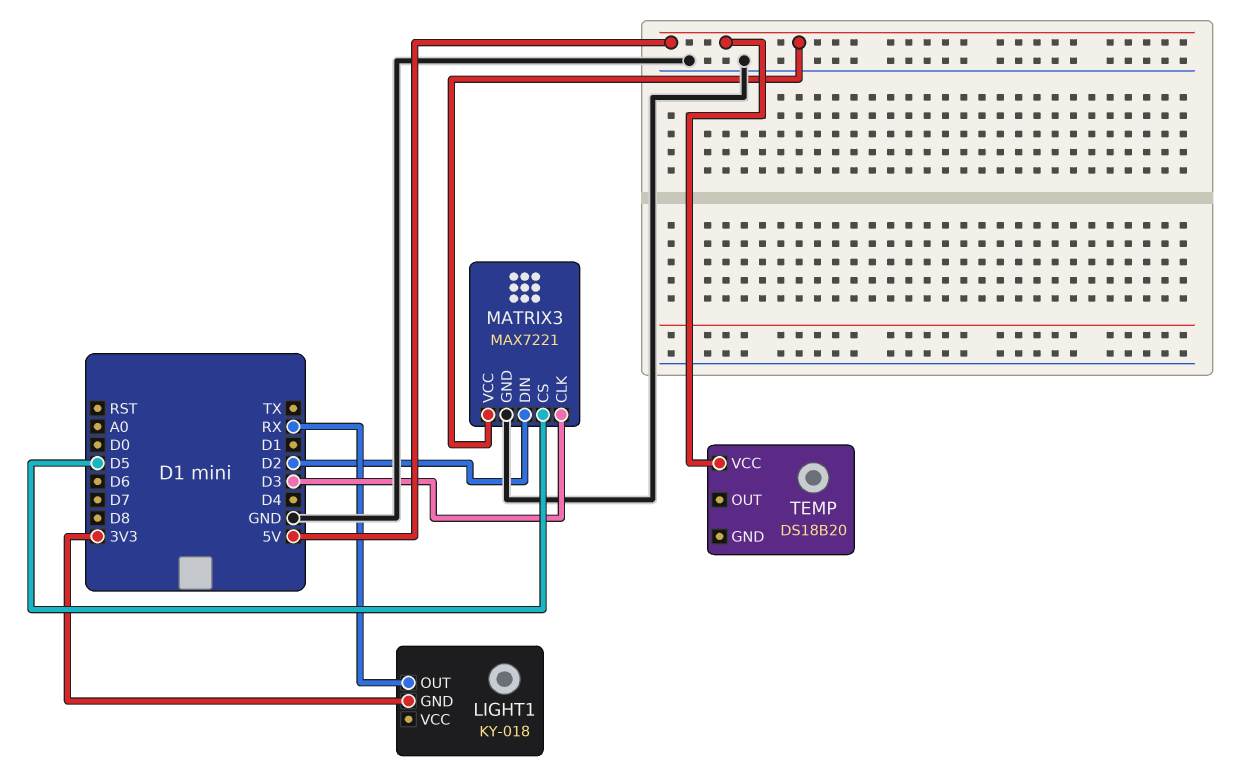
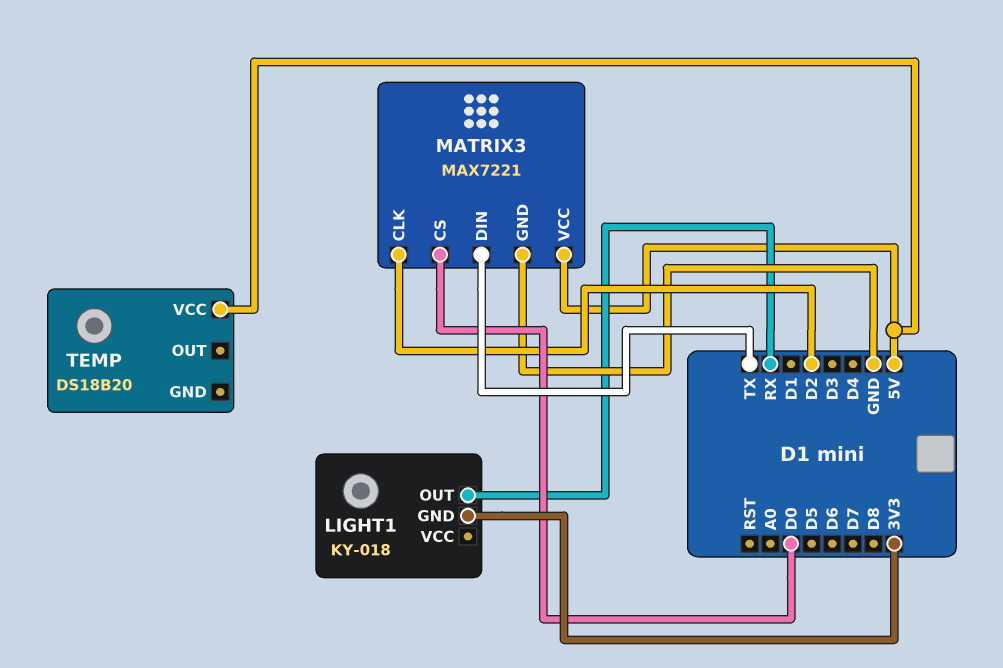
MATRIX3 pin CLK: D3 -> D2
MATRIX3 pin CS: D5 -> D0
MATRIX3 pin DIN: D2 -> TX

